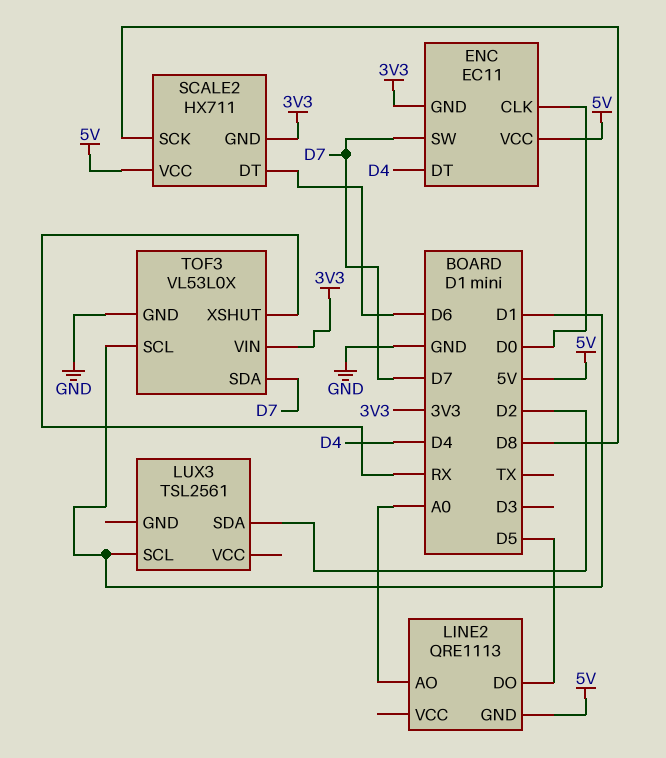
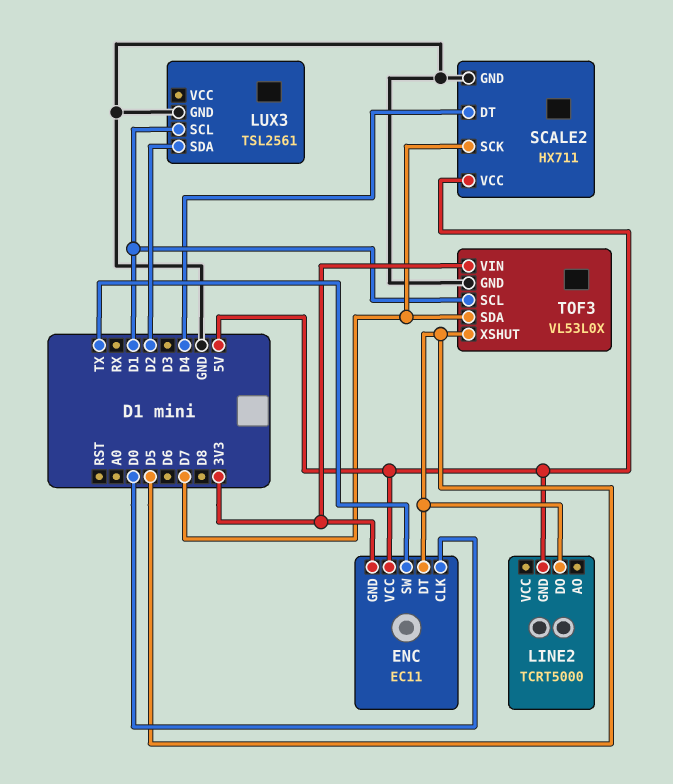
ENC pin DT: D4 -> D5
ENC pin SW: D7 -> TX
LINE2: QRE1113 -> TCRT5000
LINE2 pin AO: A0 -> none
LUX3 pin GND: none -> GND
SCALE2 pin DT: D6 -> D4
SCALE2 pin GND: 3V3 -> GND
SCALE2 pin SCK: D8 -> D7
TOF3 pin XSHUT: RX -> D5

